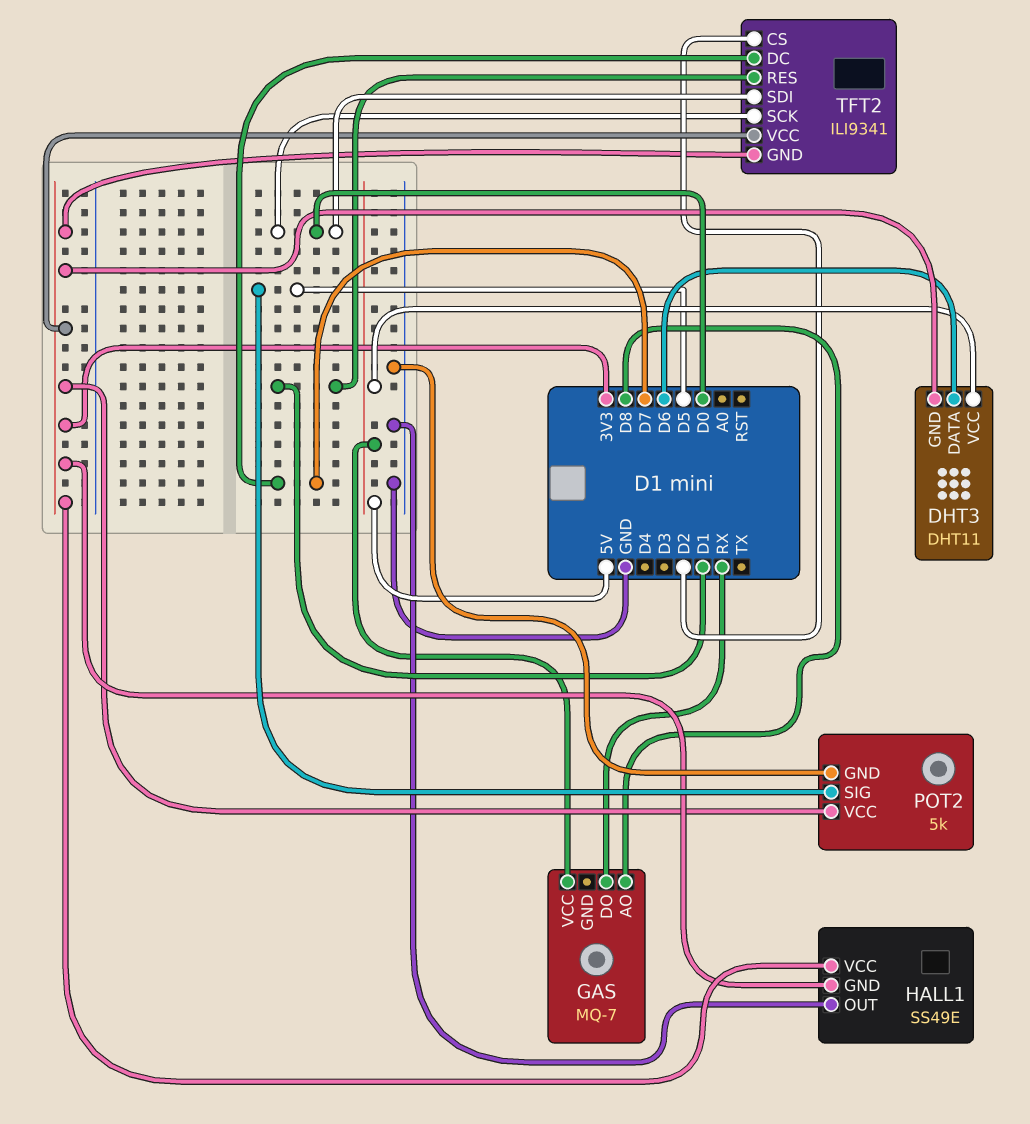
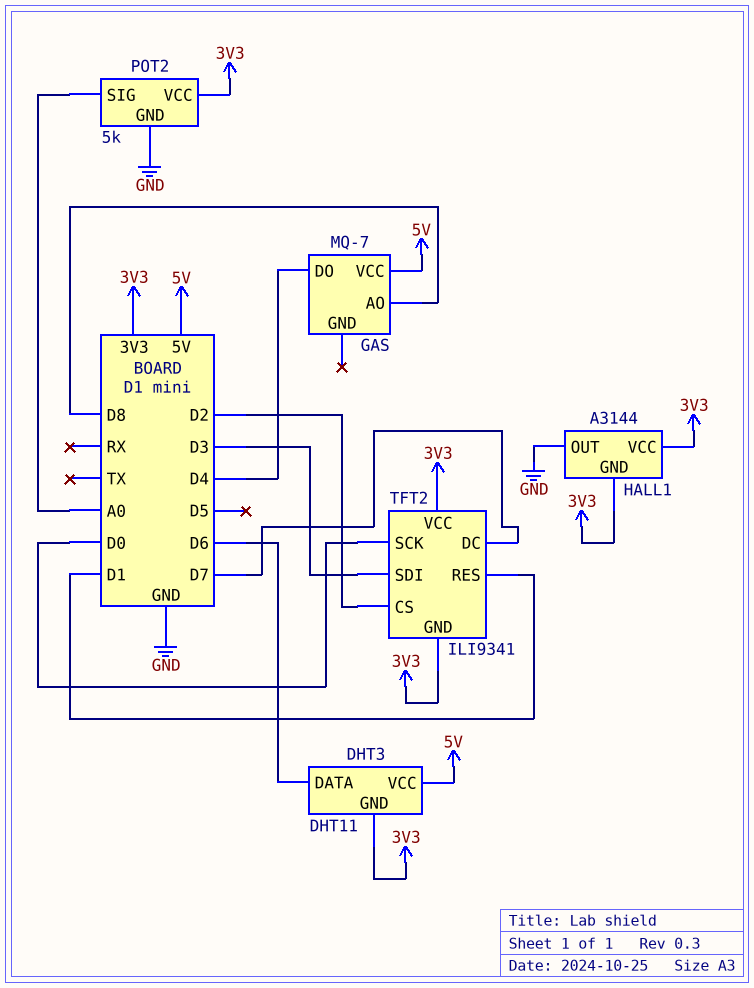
GAS pin DO: RX -> D4
HALL1: SS49E -> A3144
POT2 pin SIG: D5 -> A0
TFT2 pin SDI: D0 -> D3

